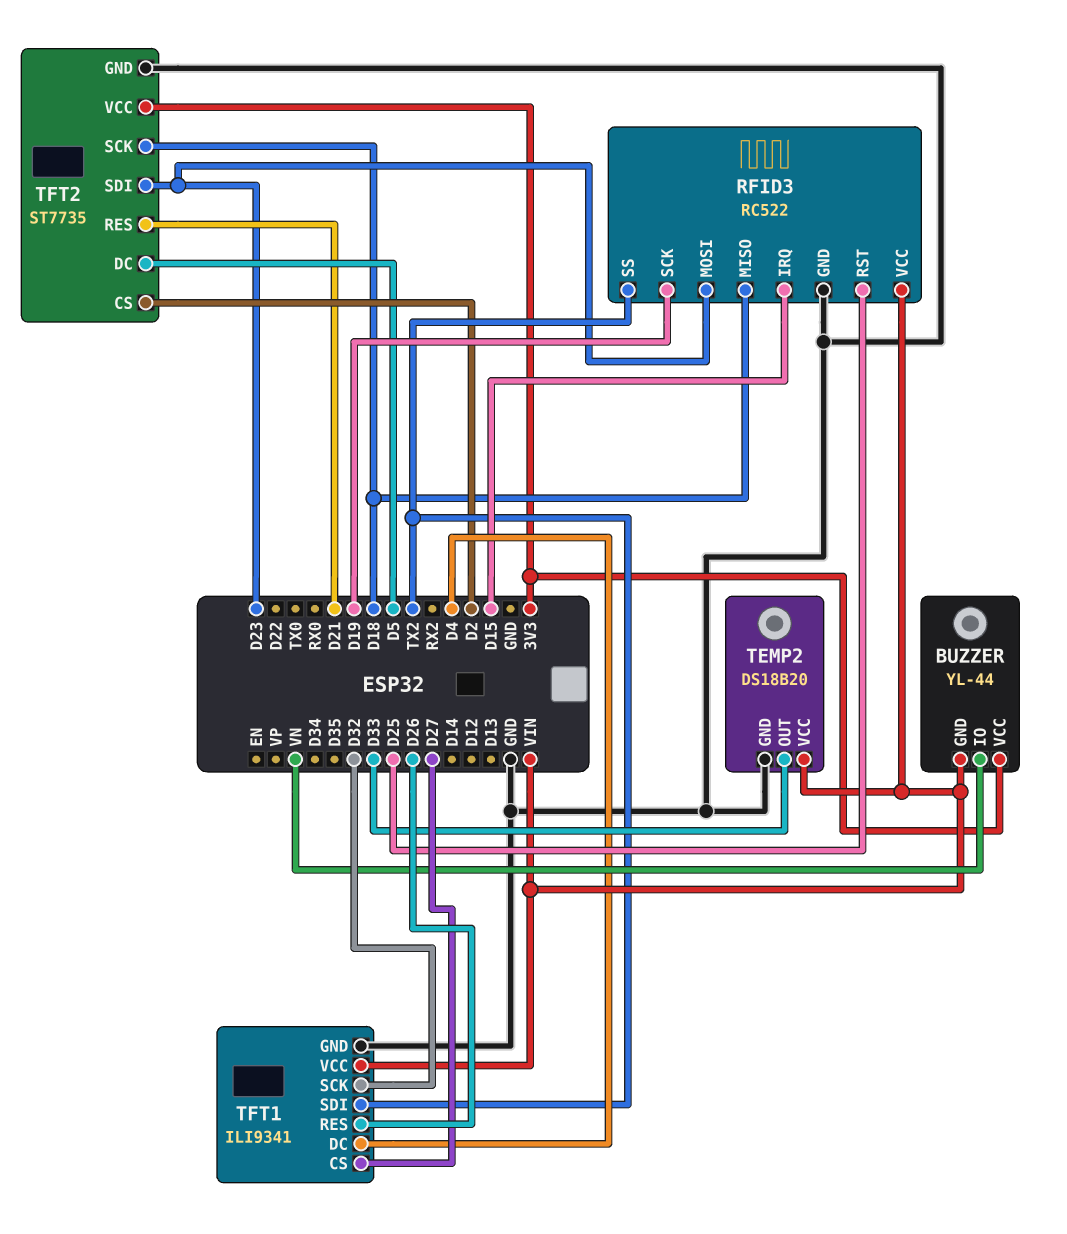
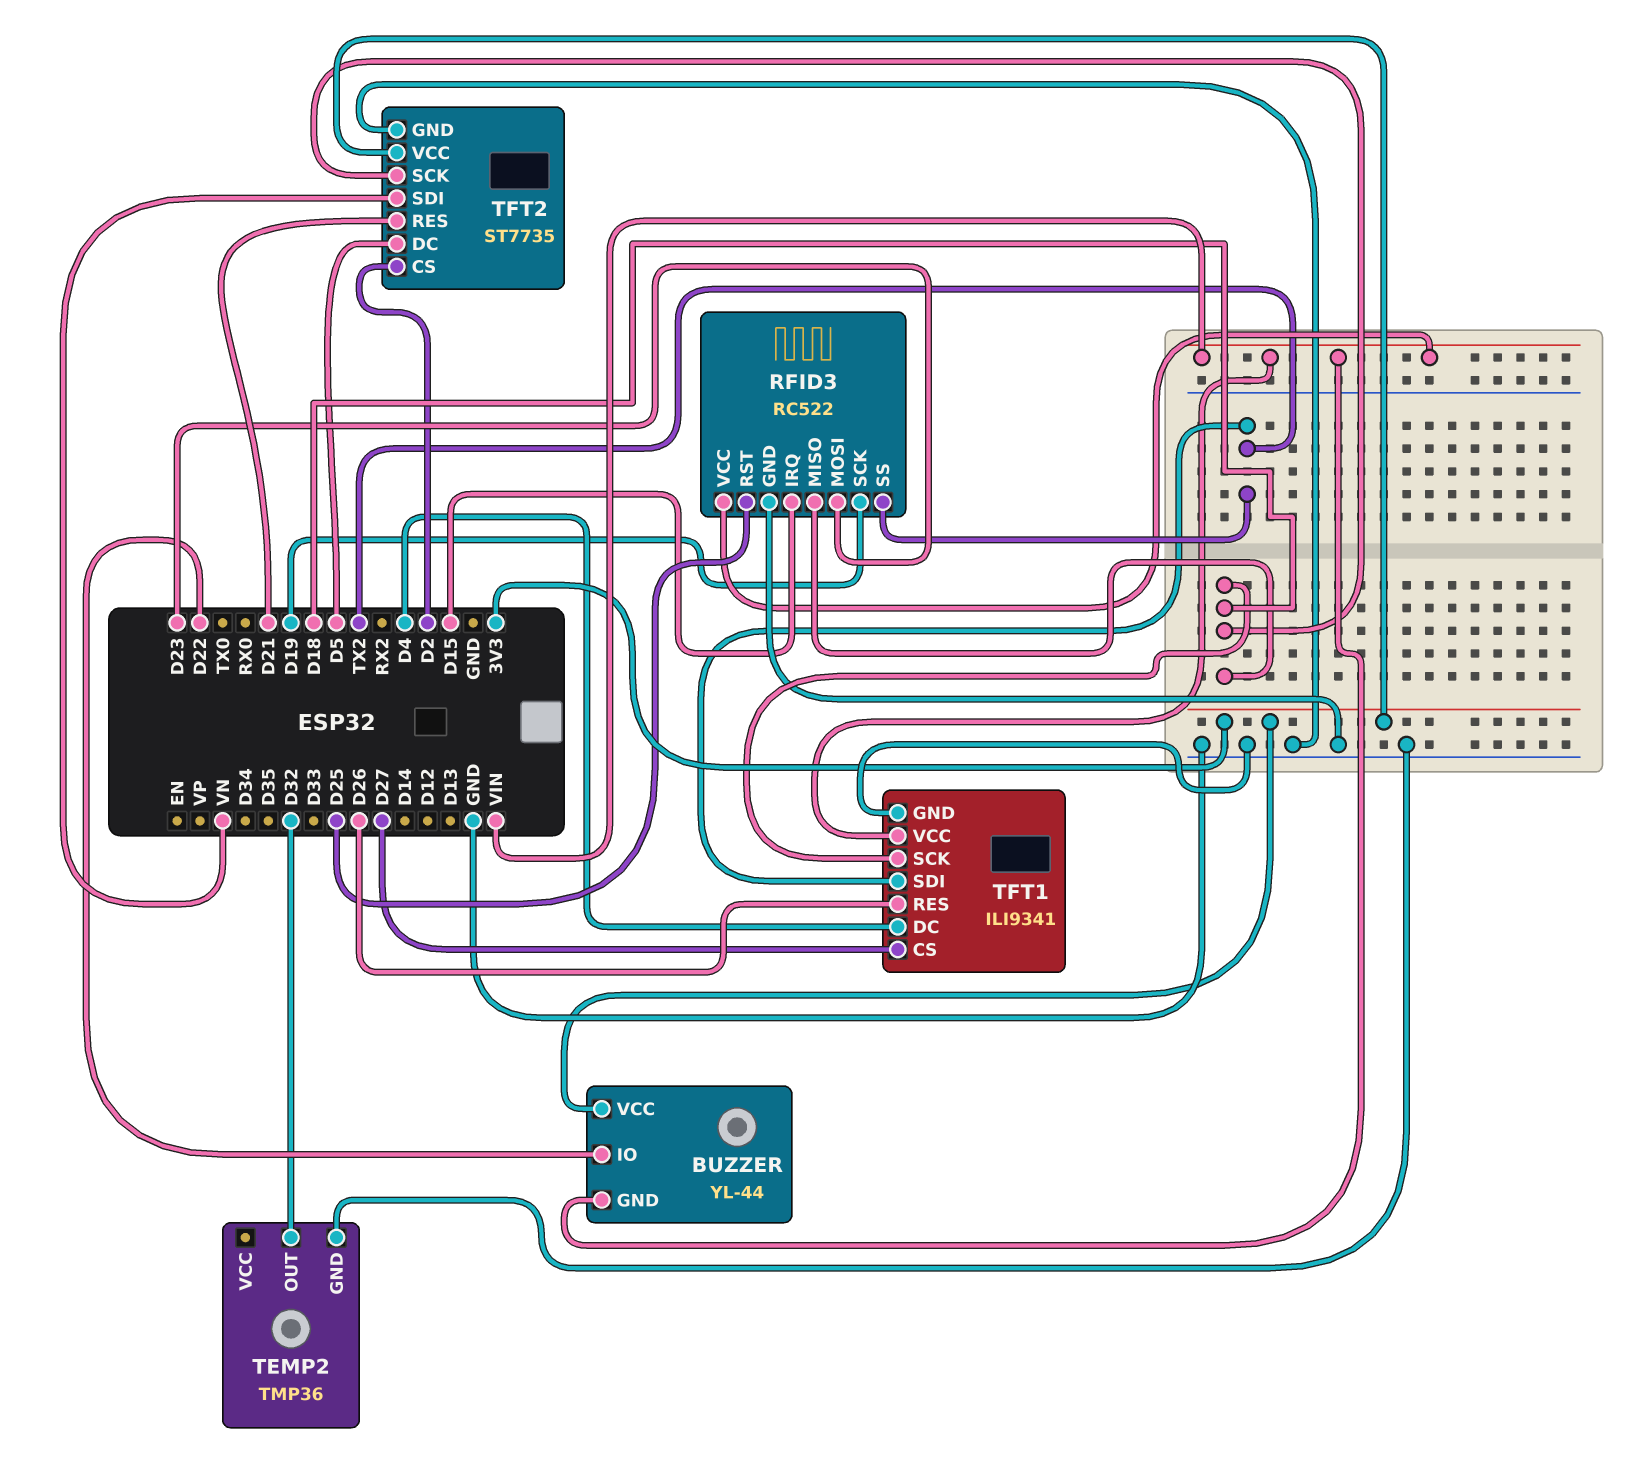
BUZZER pin IO: VN -> D22
TEMP2: DS18B20 -> TMP36
TEMP2 pin OUT: D33 -> D32
TEMP2 pin VCC: VIN -> none
TFT1 pin SCK: D32 -> D18
TFT2 pin SDI: D23 -> VN

